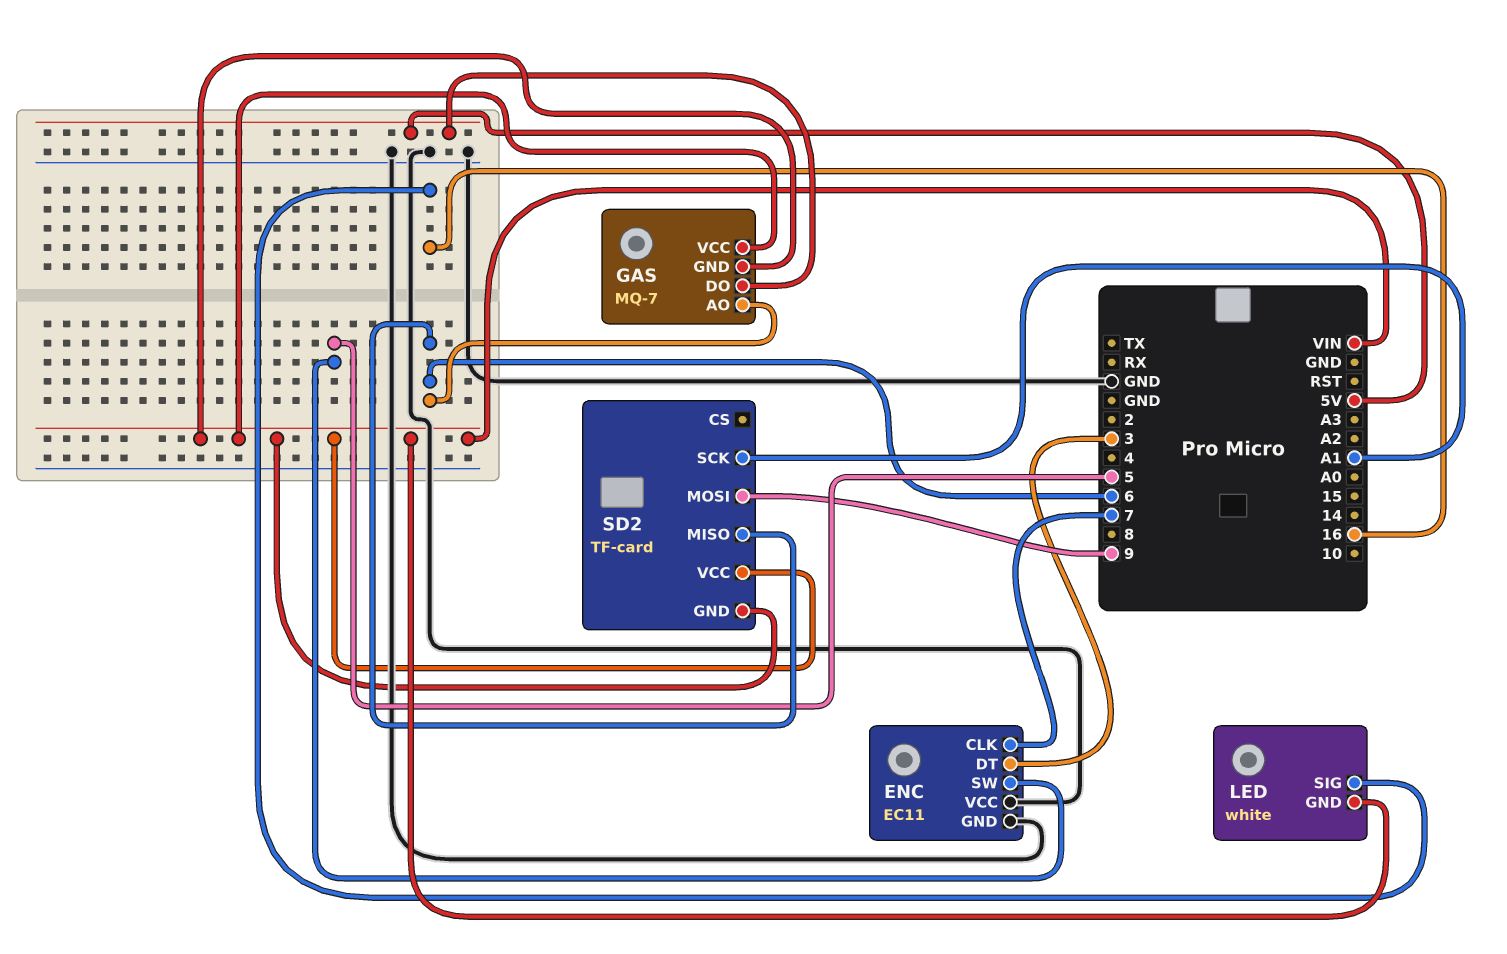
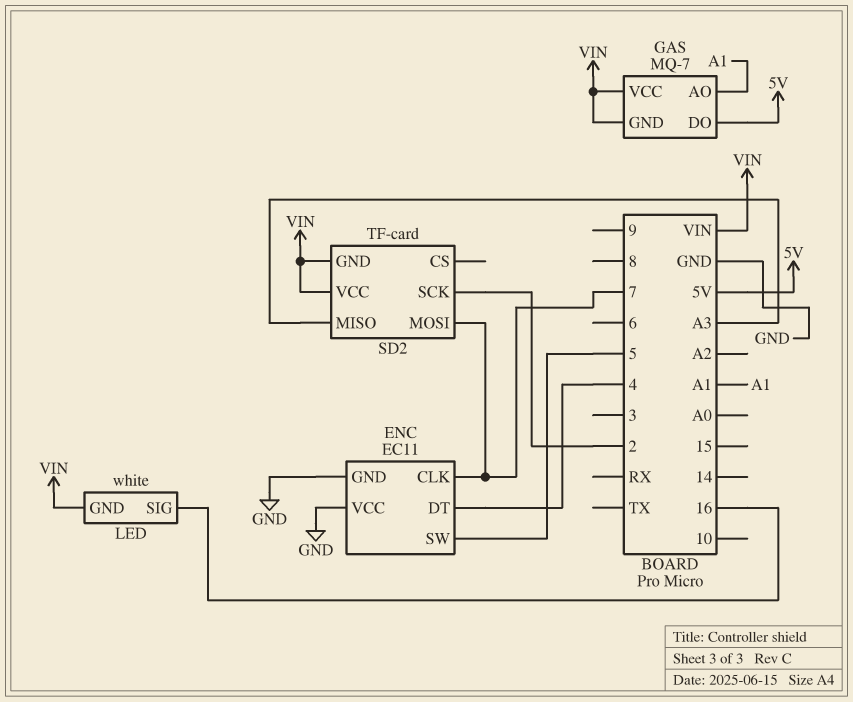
ENC pin DT: 3 -> 4
GAS pin AO: 6 -> A1
SD2 pin MISO: 6 -> A3
SD2 pin MOSI: 9 -> 7
SD2 pin SCK: A1 -> 2

